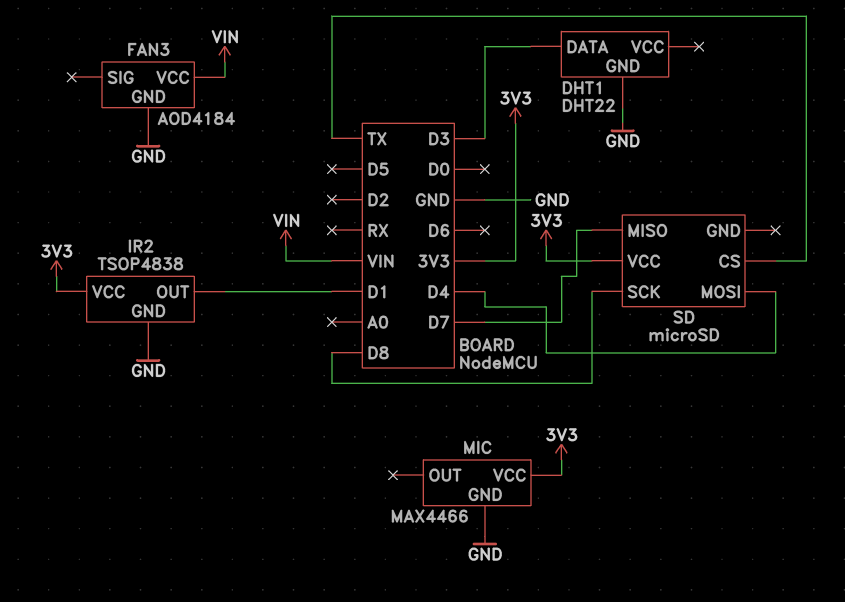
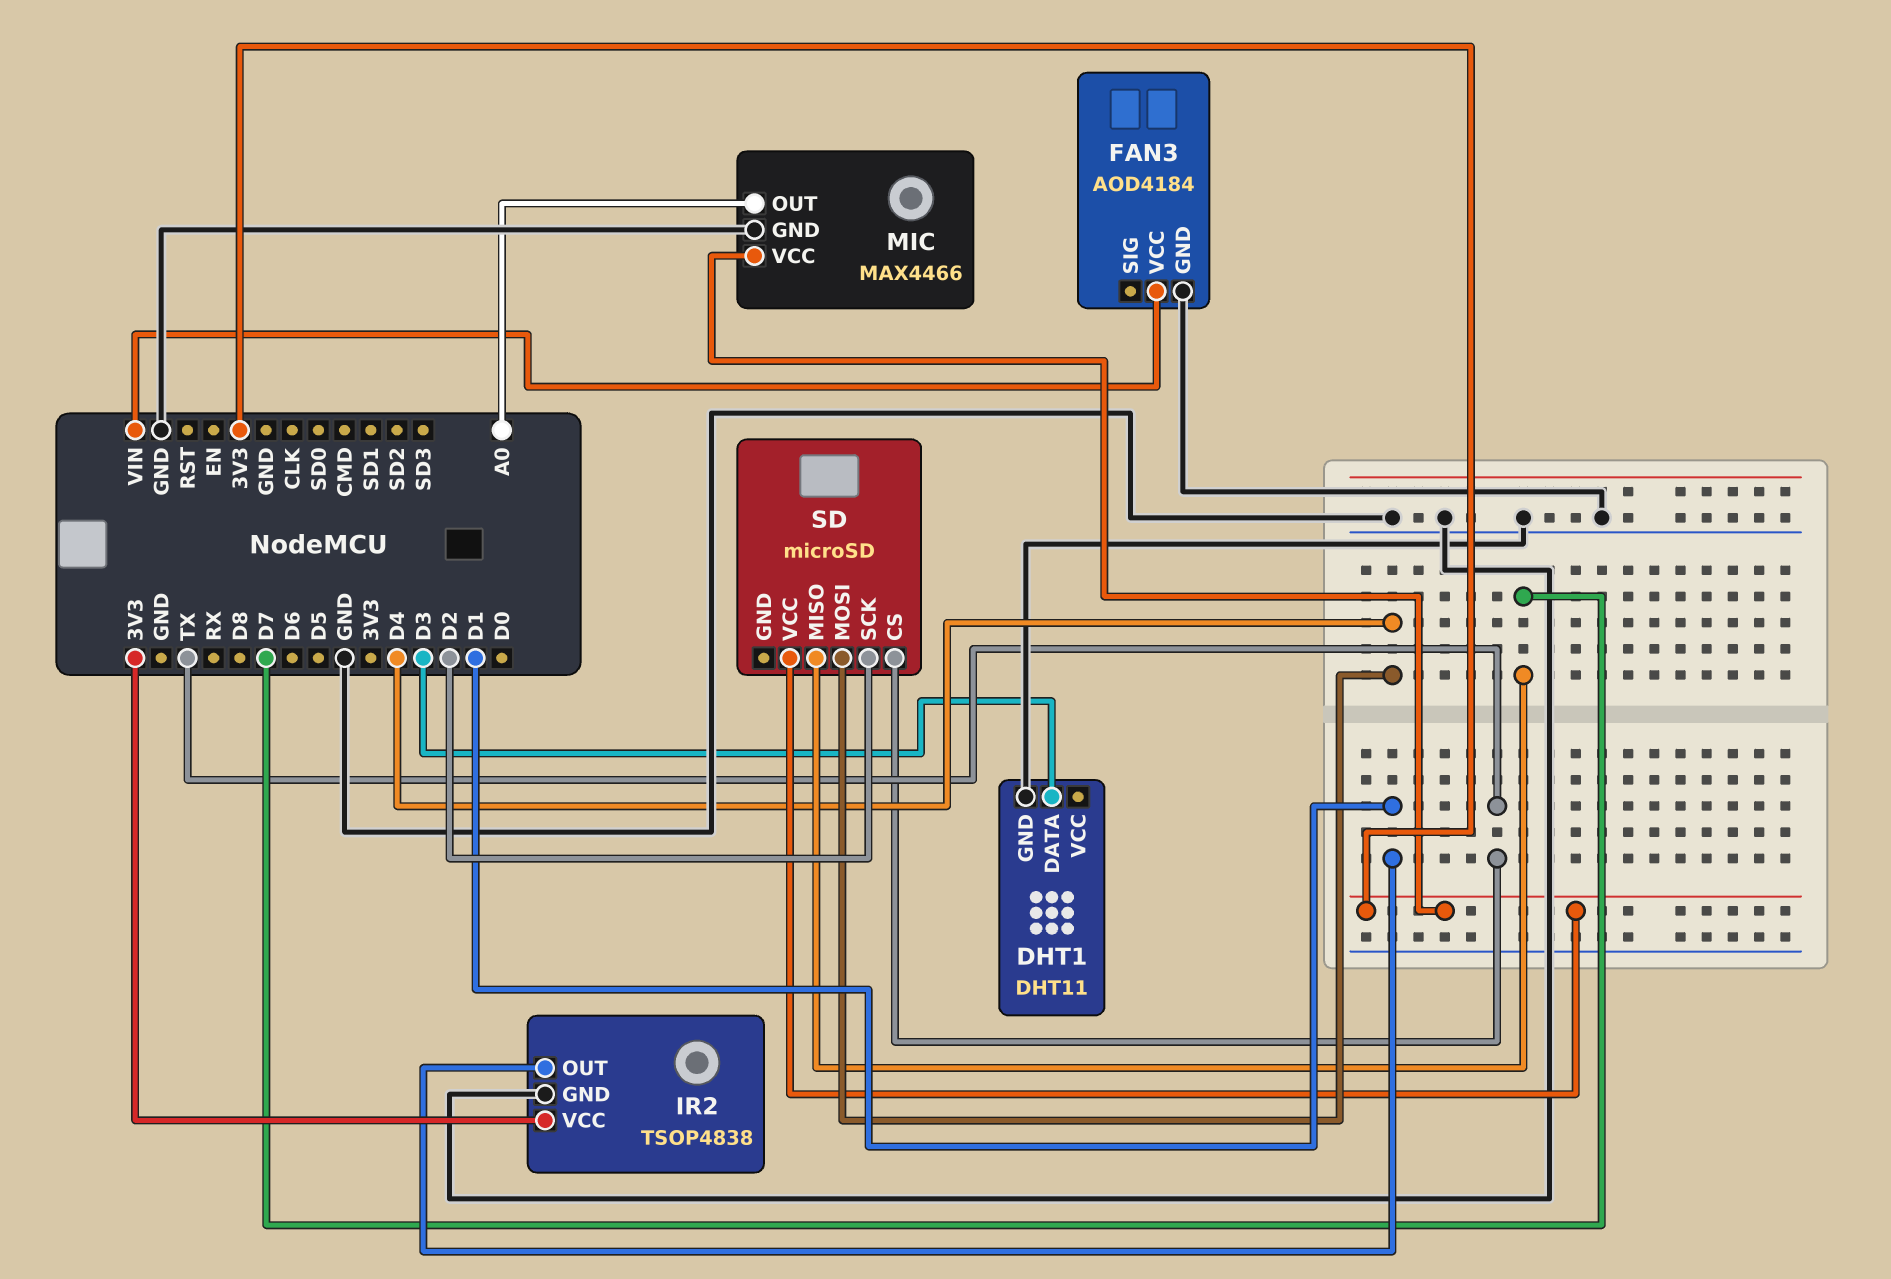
DHT1: DHT22 -> DHT11
MIC pin OUT: none -> A0
SD pin SCK: D8 -> D2

